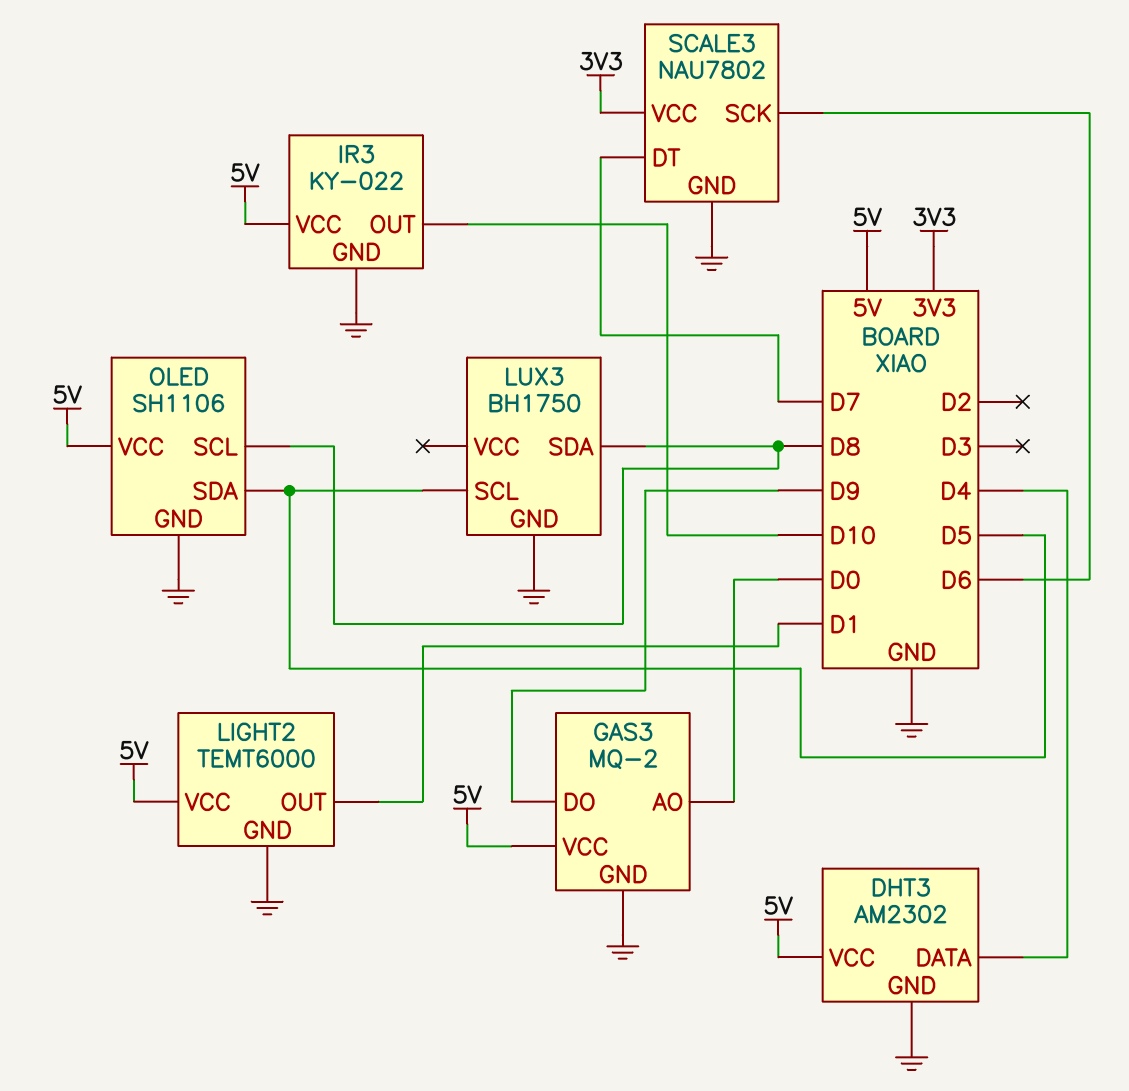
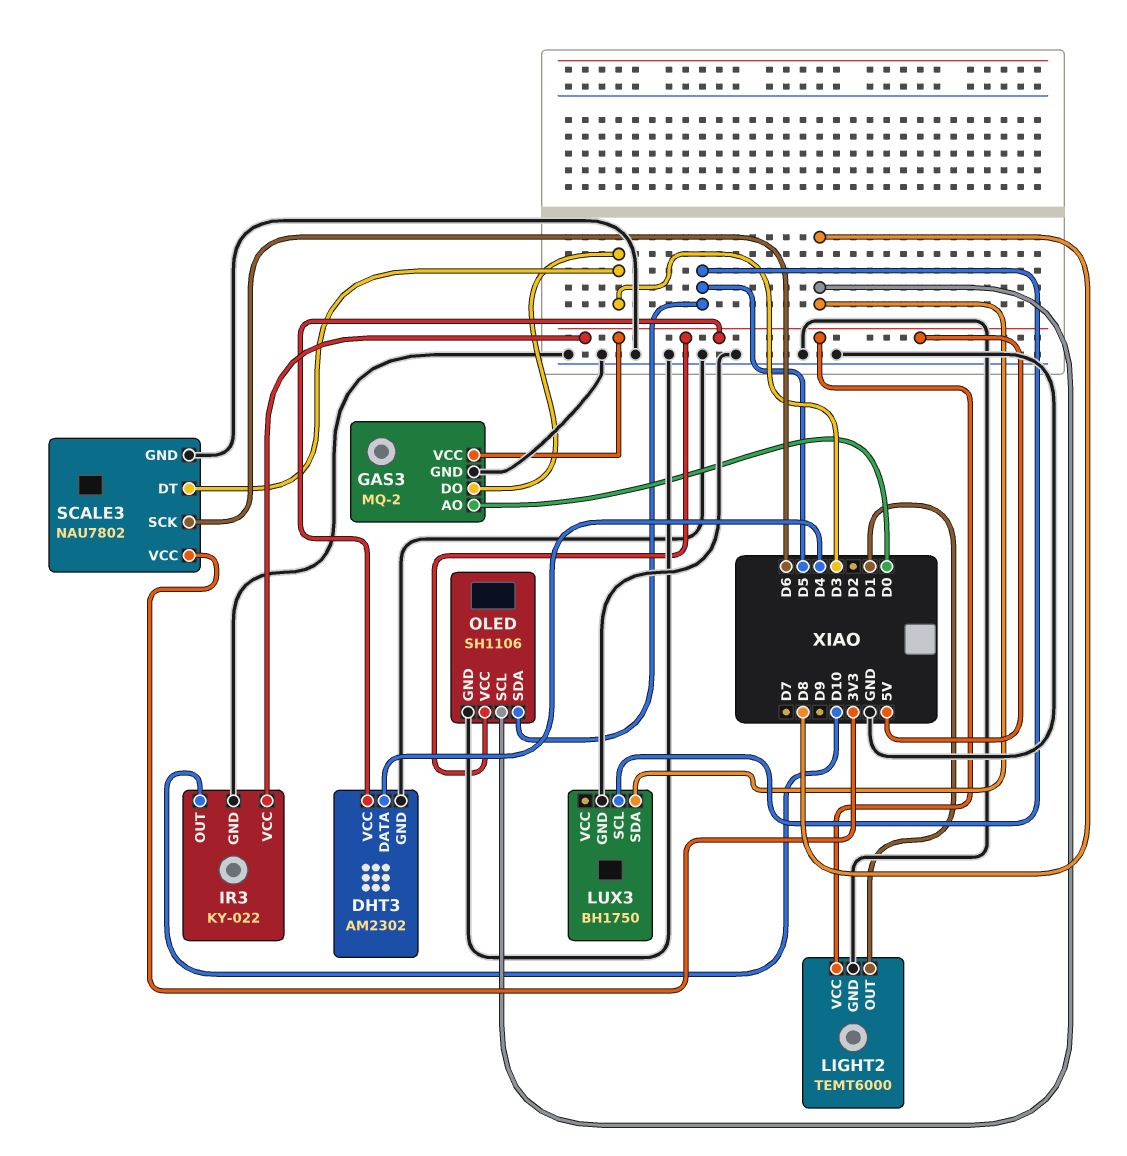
GAS3 pin DO: D9 -> D3
SCALE3 pin DT: D7 -> D3

